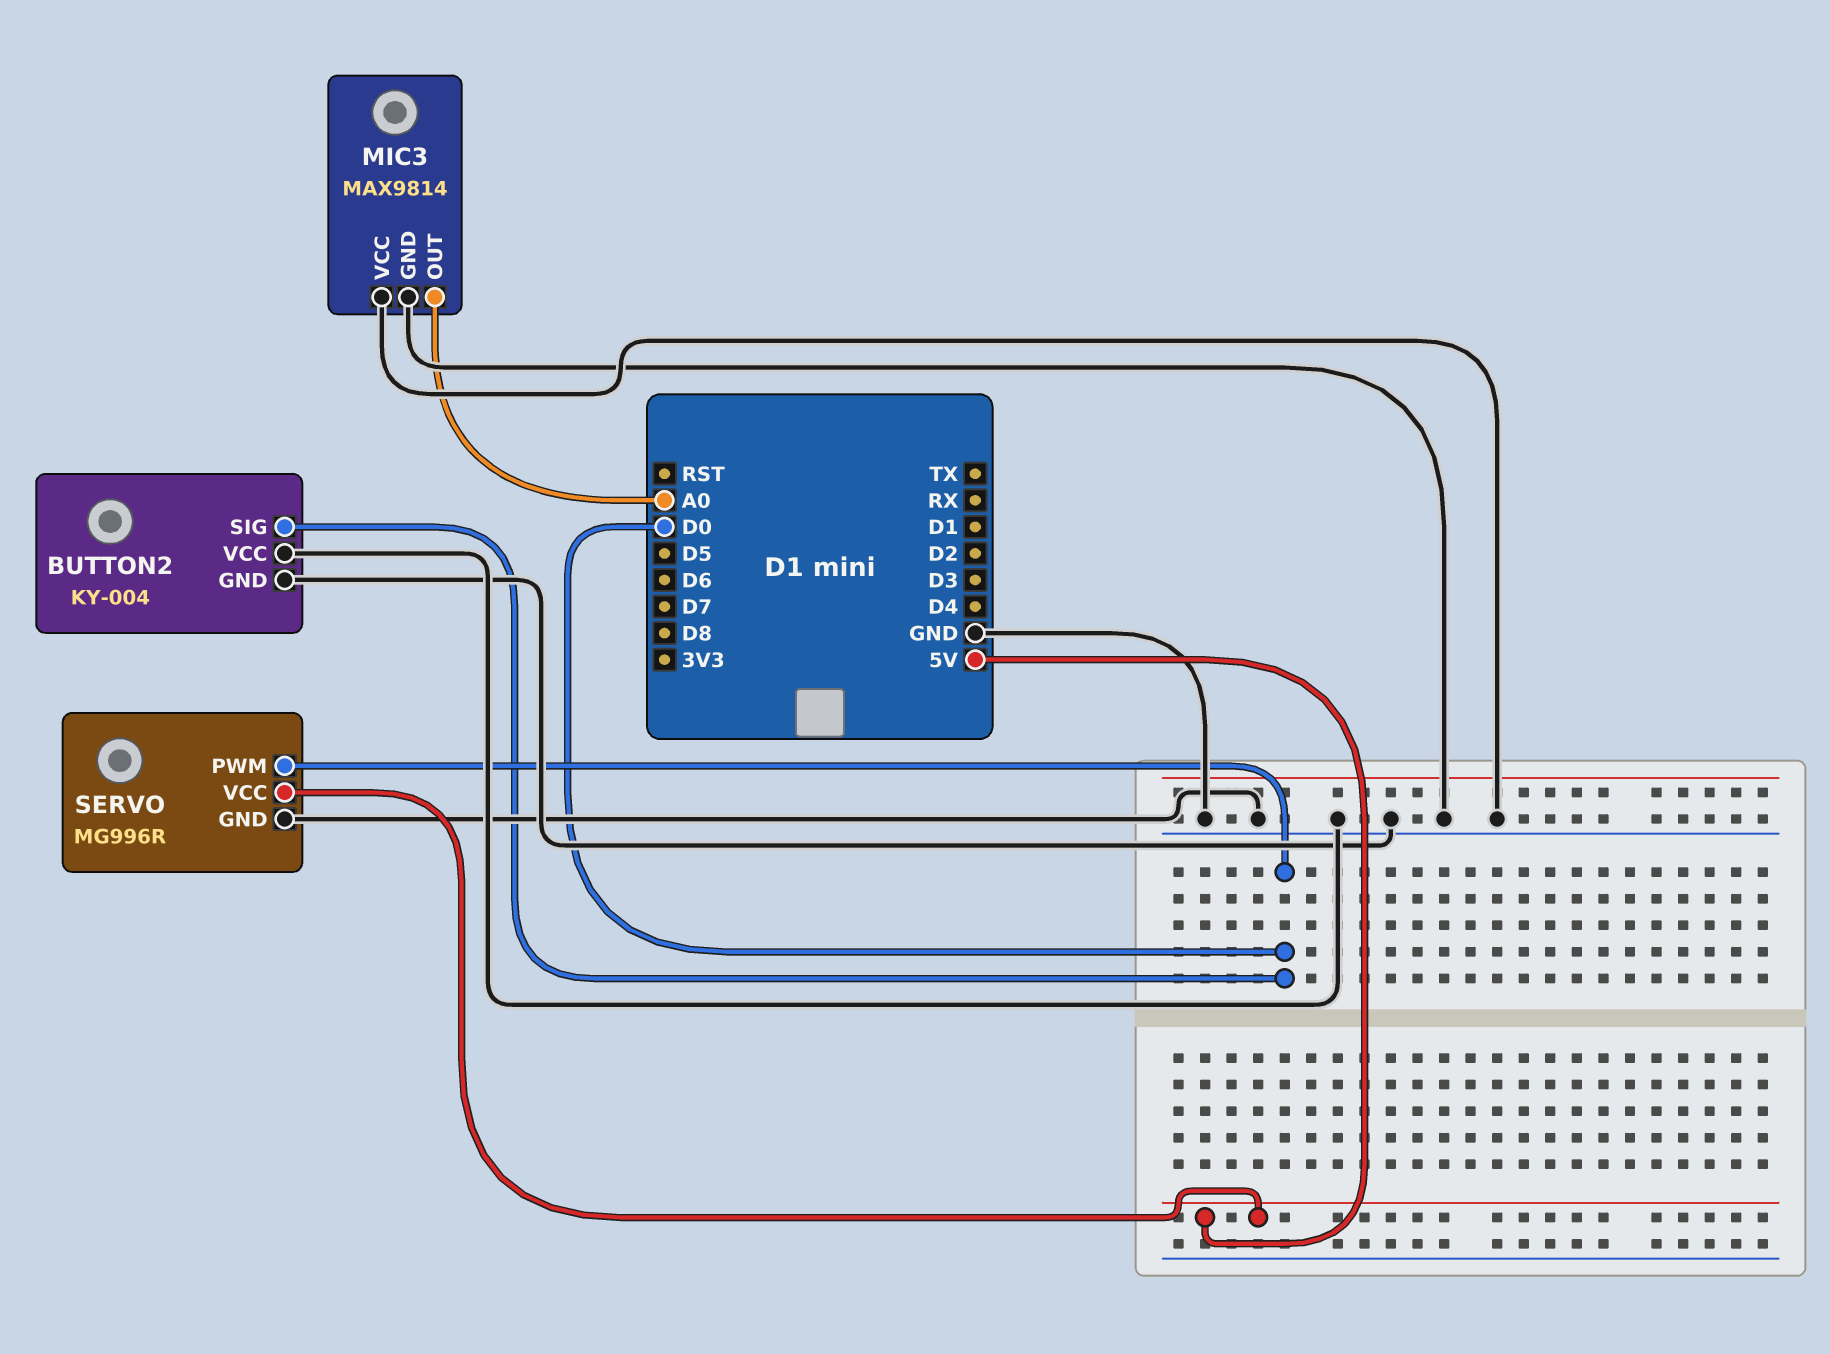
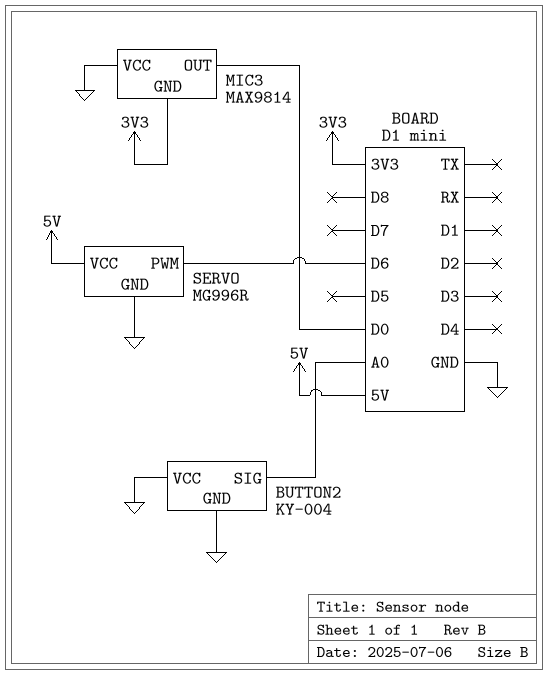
BUTTON2 pin SIG: D0 -> A0
MIC3 pin GND: GND -> 3V3
MIC3 pin OUT: A0 -> D0
SERVO pin PWM: D0 -> D6

